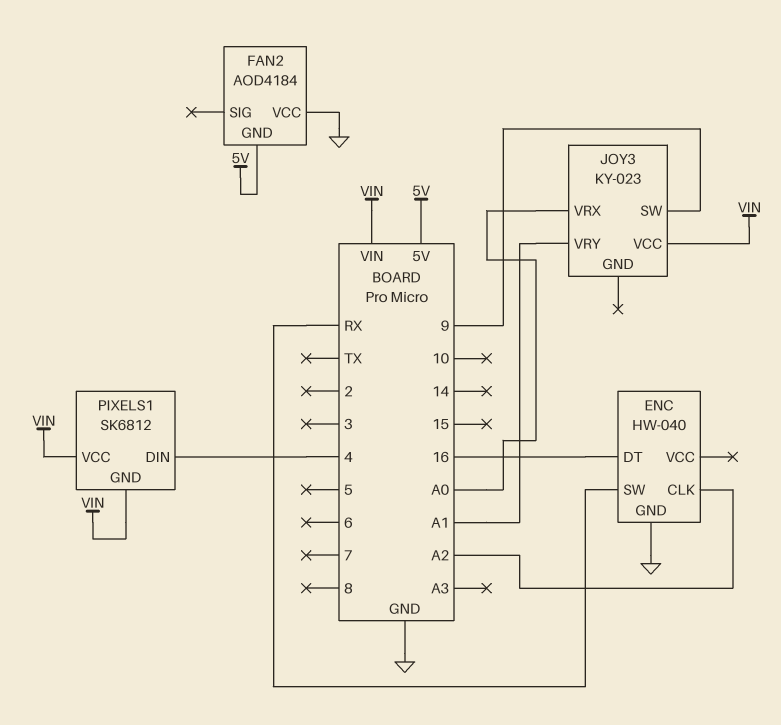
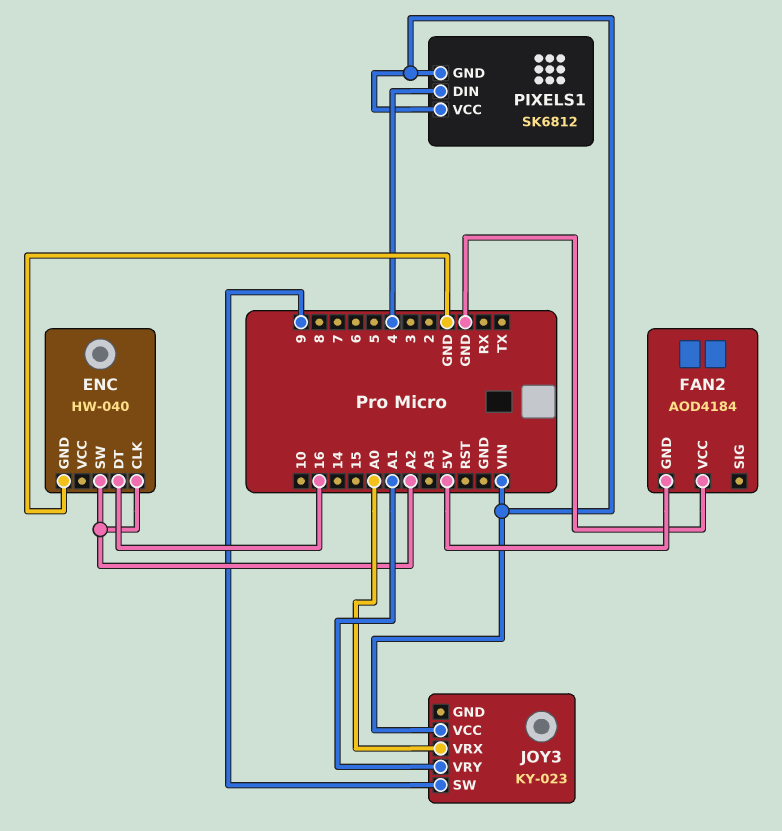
ENC pin SW: RX -> A2

